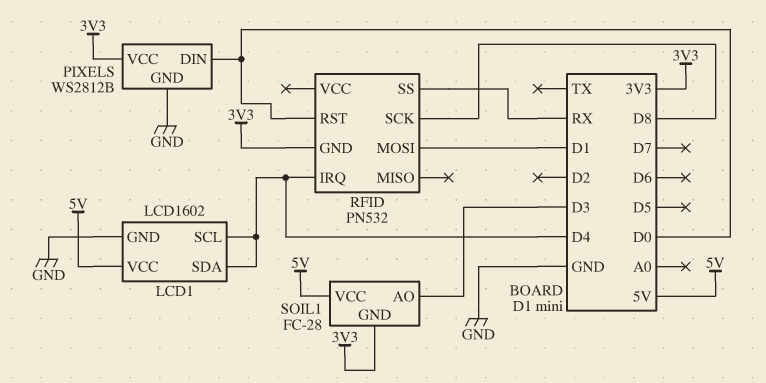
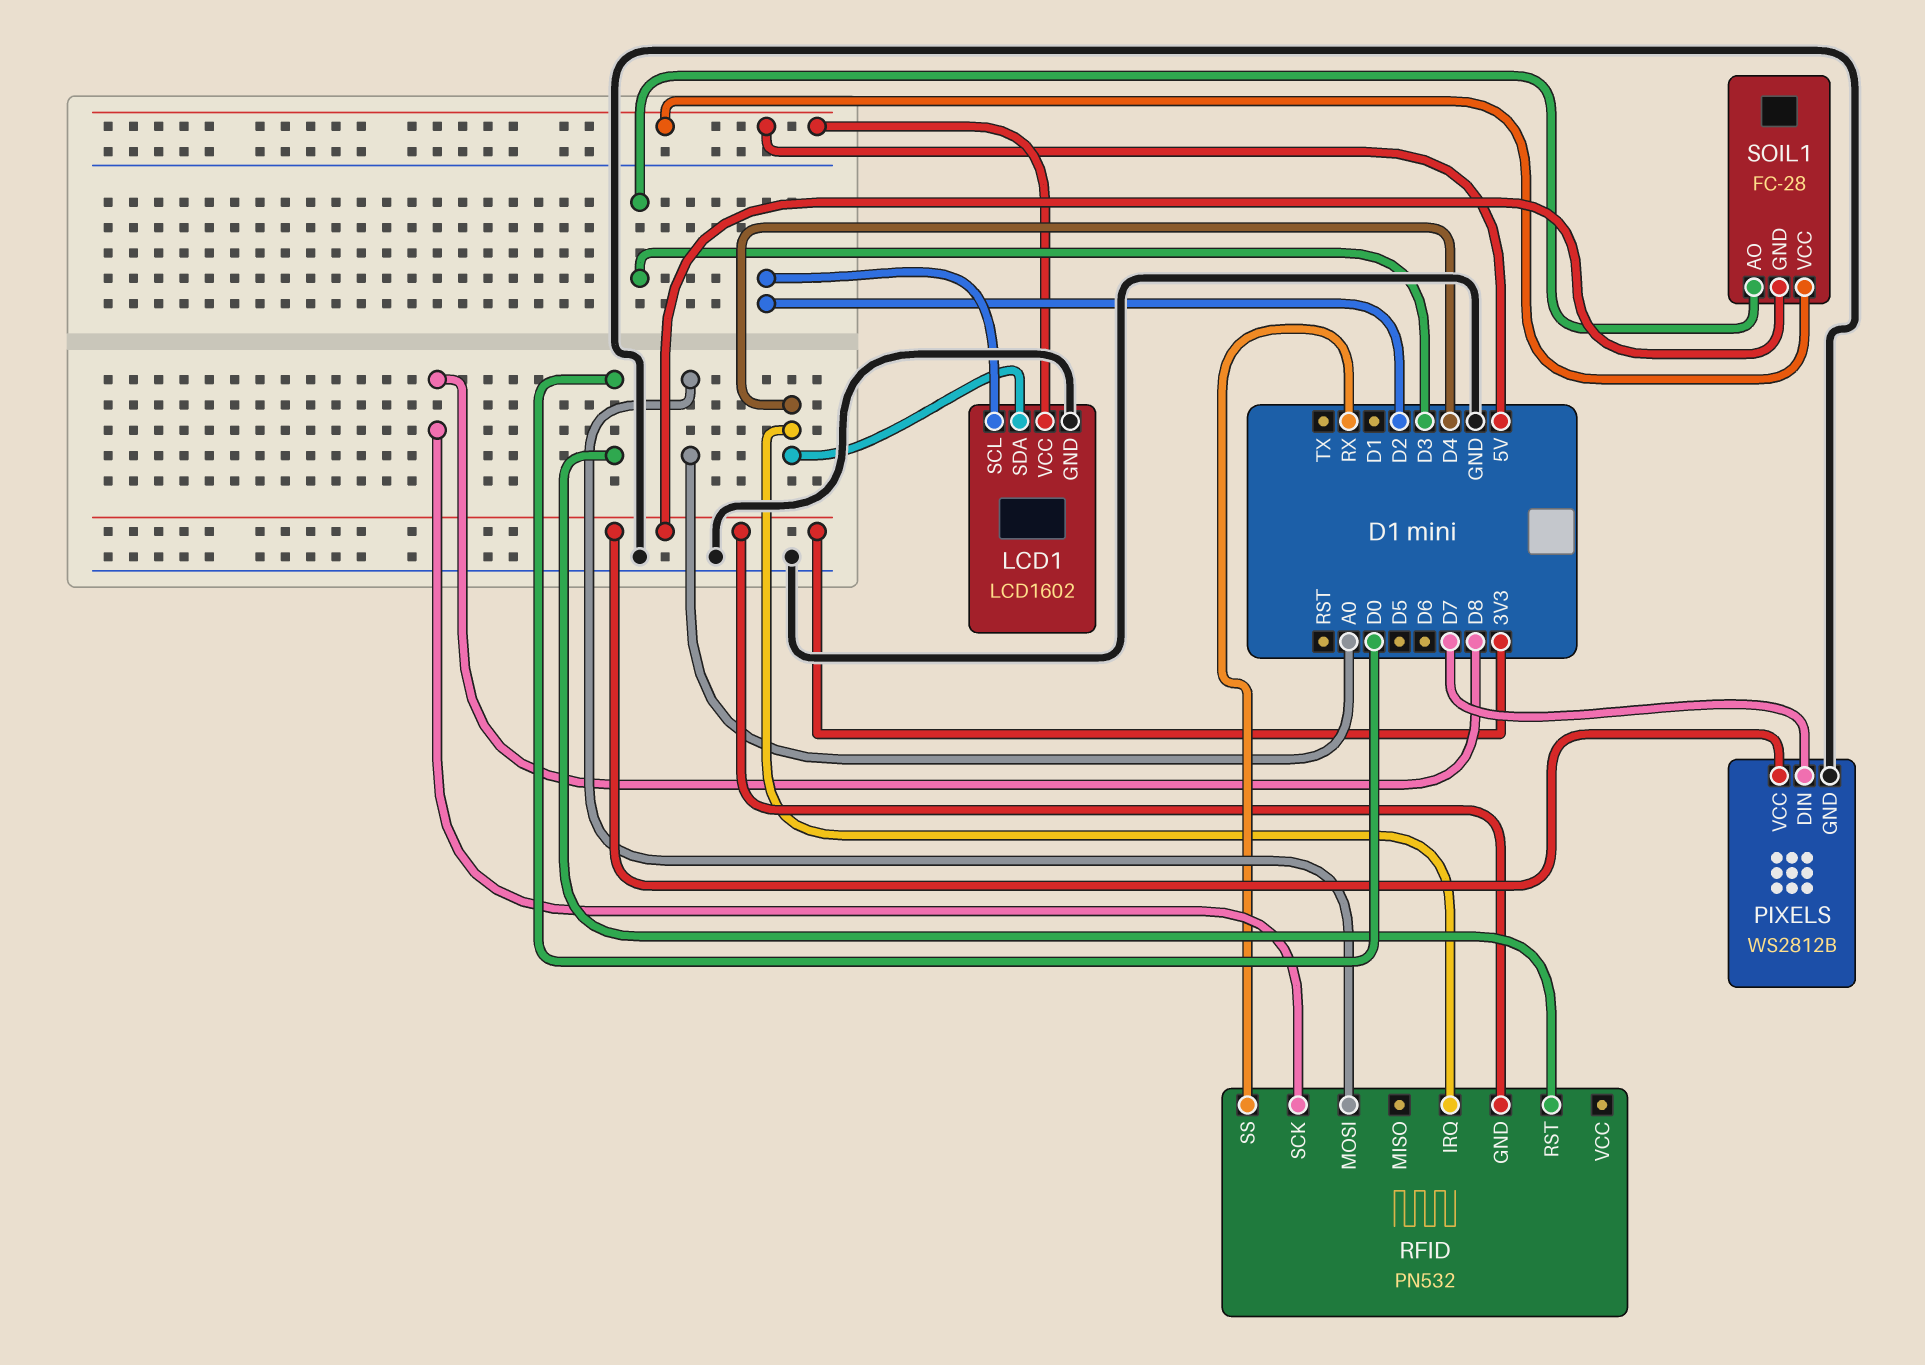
LCD1 pin SCL: D4 -> D2
PIXELS pin DIN: D0 -> D7
RFID pin MOSI: D1 -> A0

